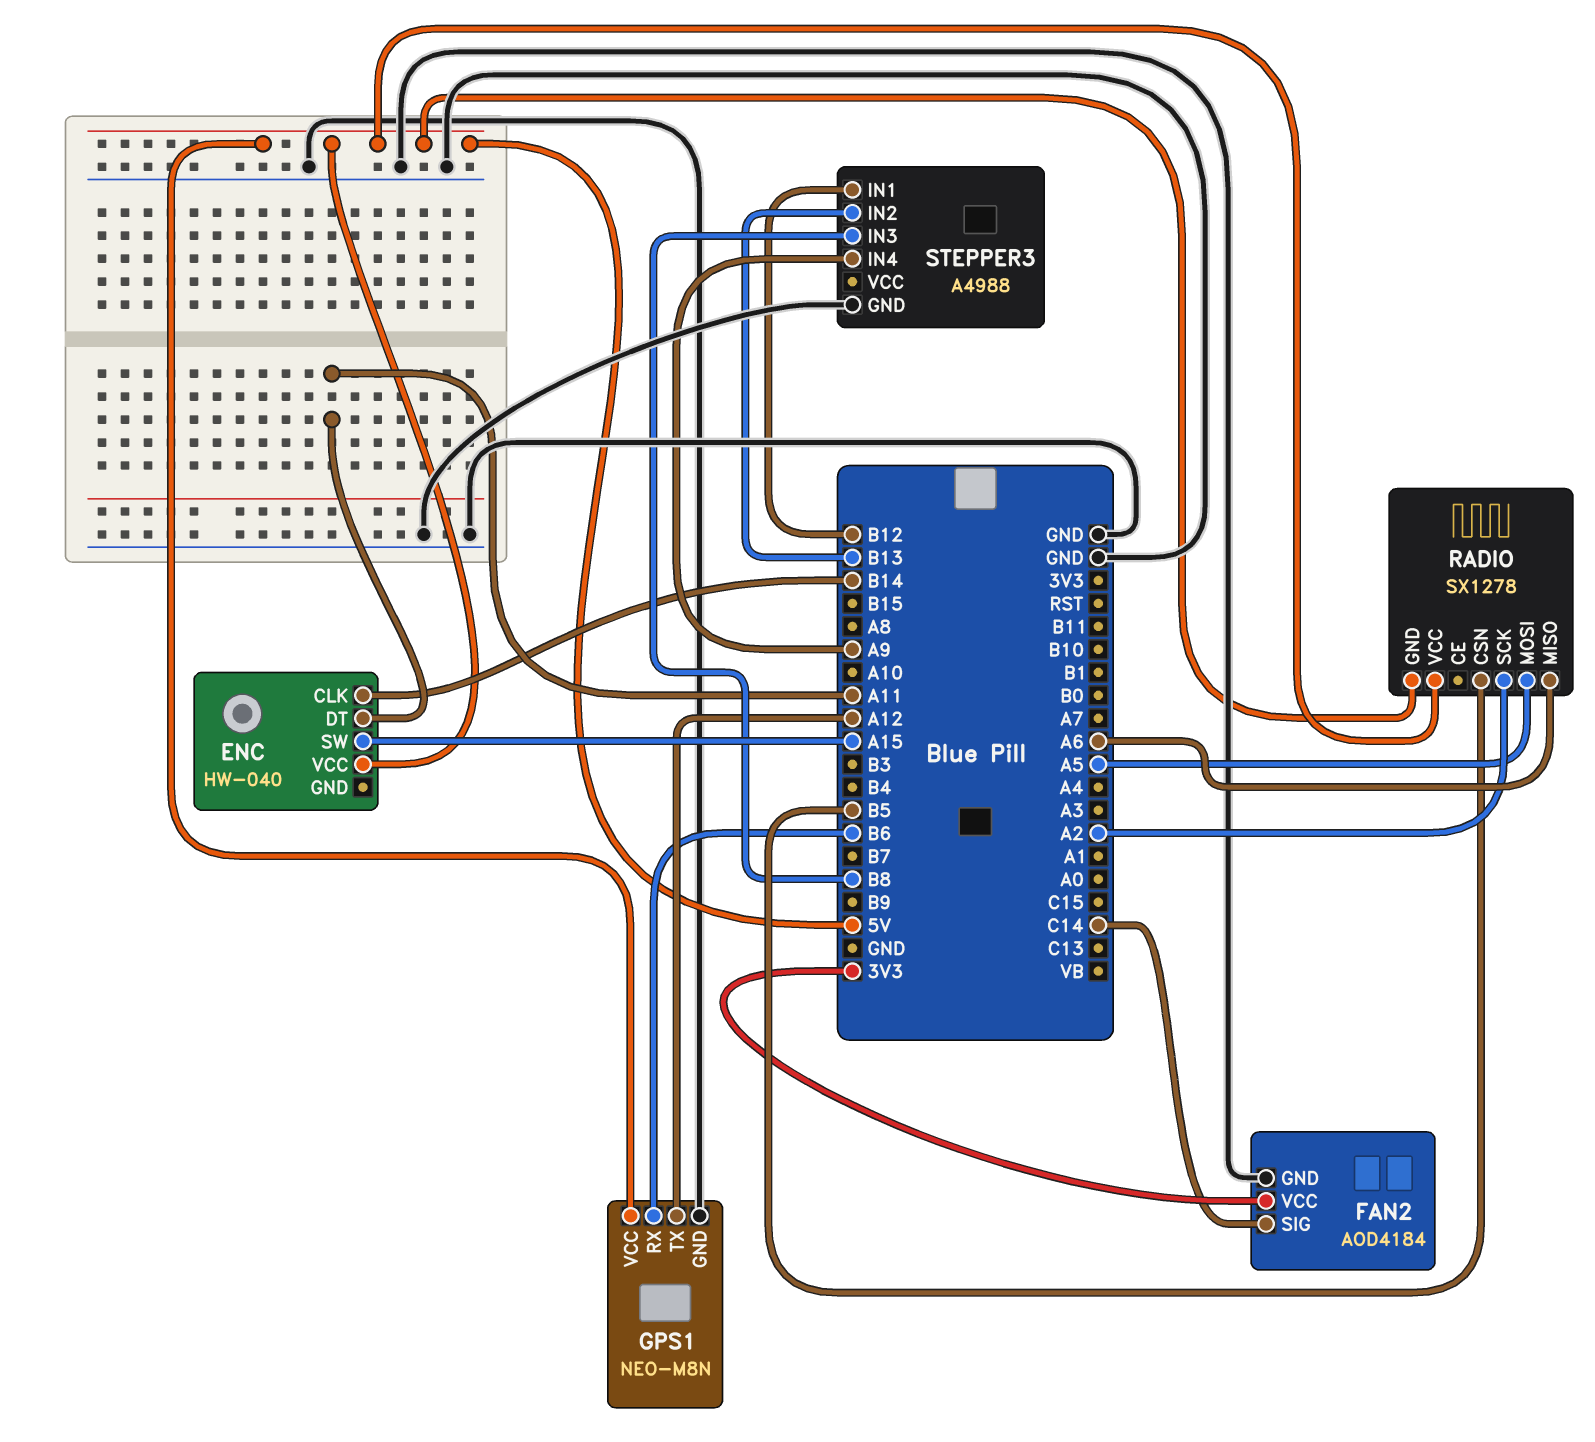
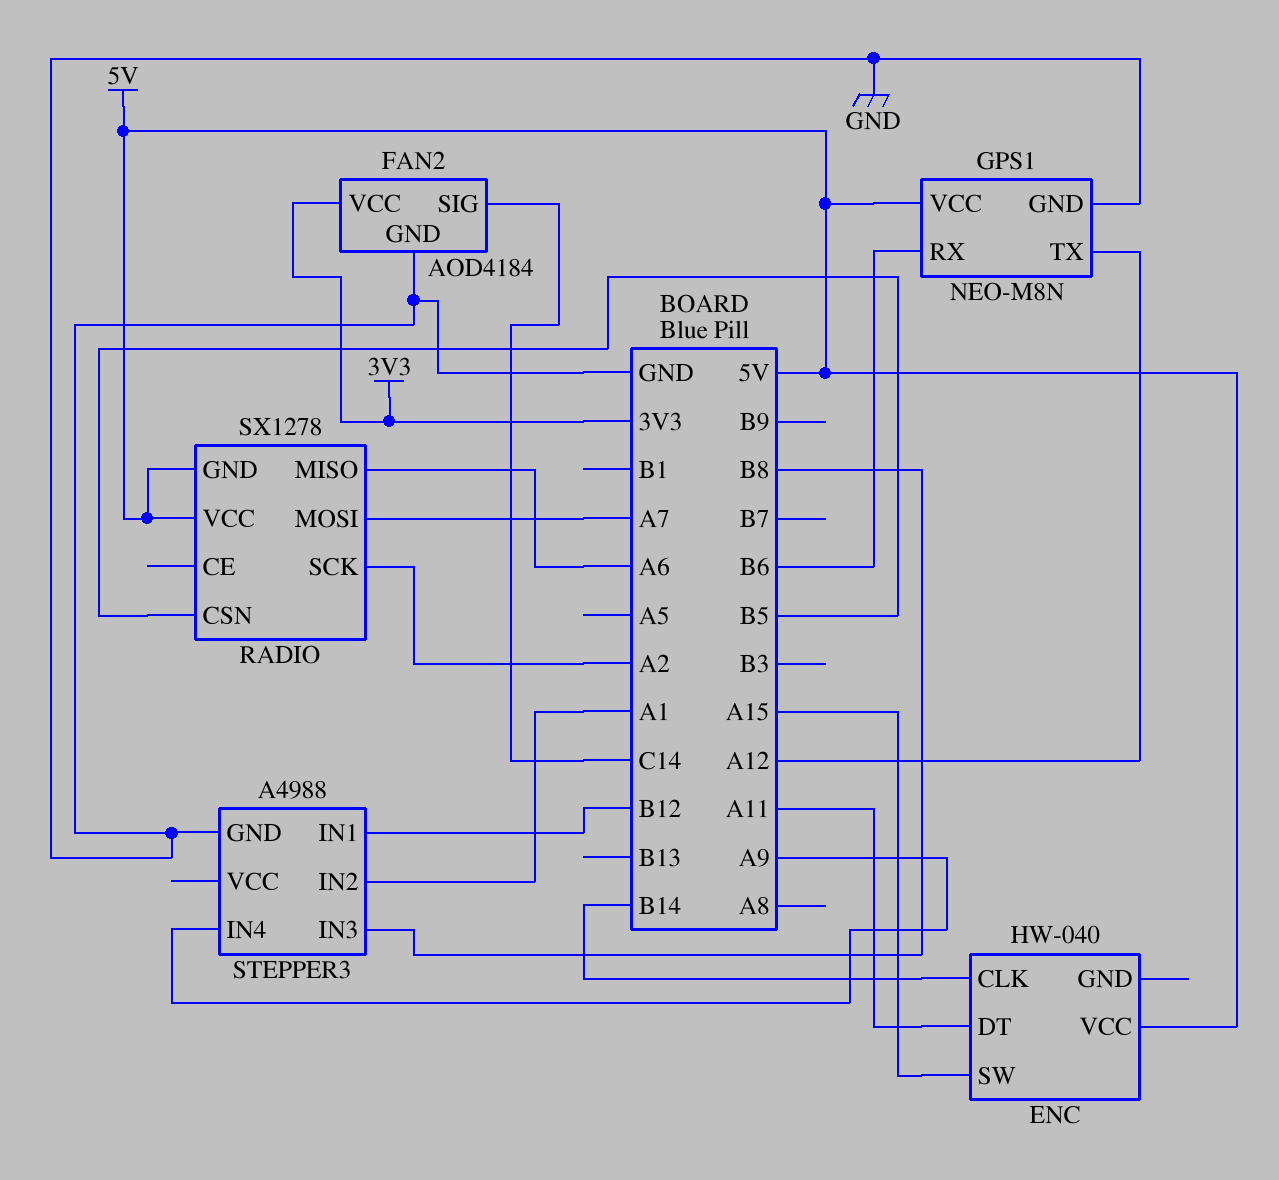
RADIO pin MOSI: A5 -> A7
STEPPER3 pin IN2: B13 -> A1

